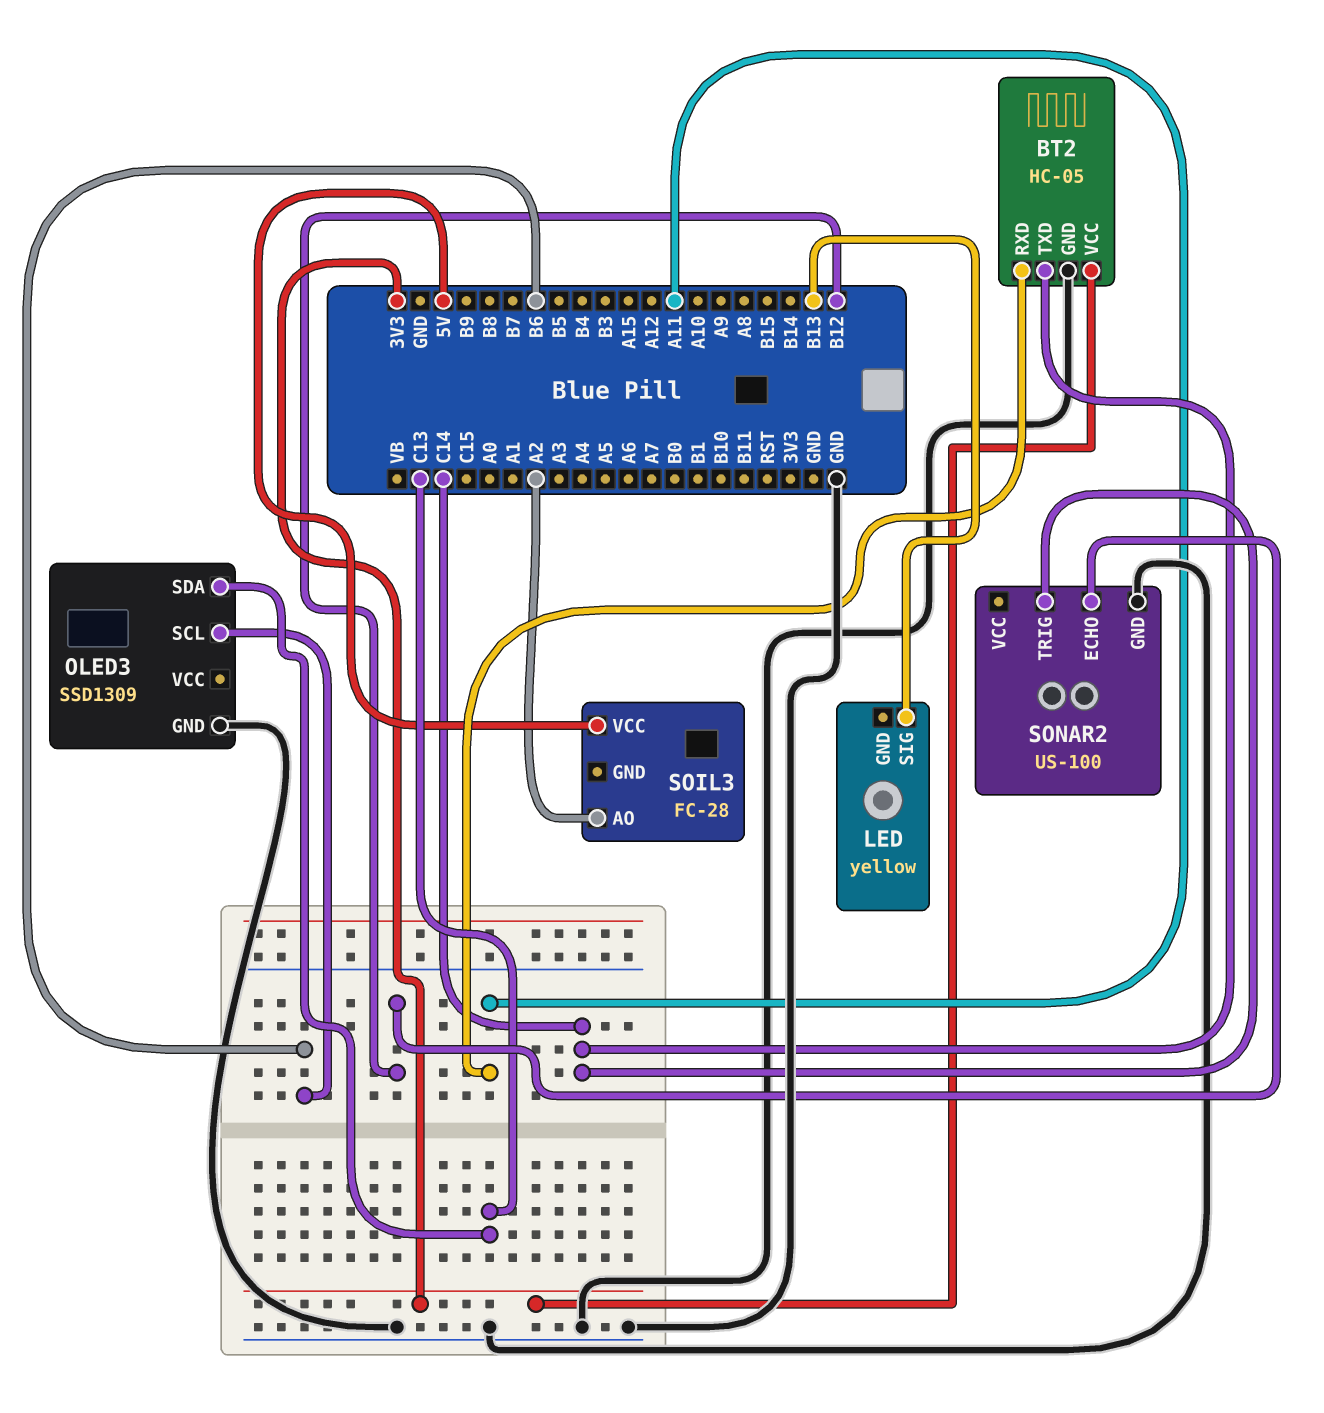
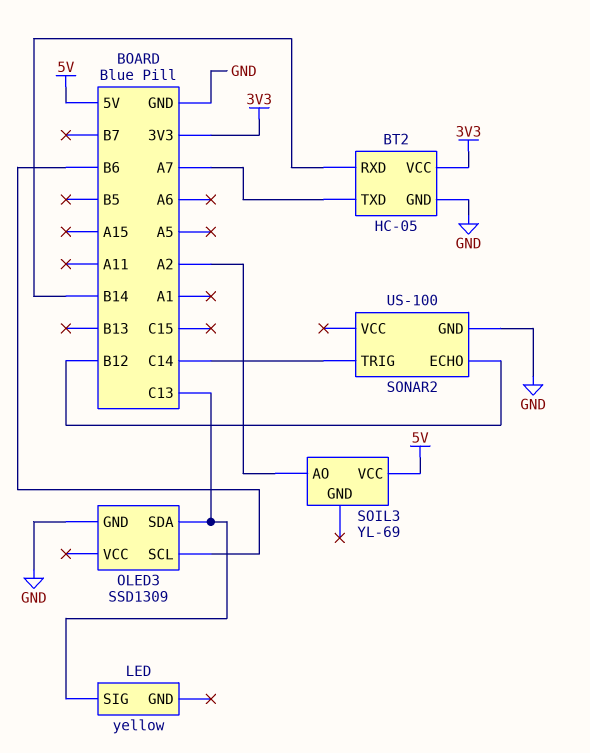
BT2 pin RXD: A11 -> B14
BT2 pin TXD: C14 -> A7
LED pin SIG: B13 -> C13
SOIL3: FC-28 -> YL-69

